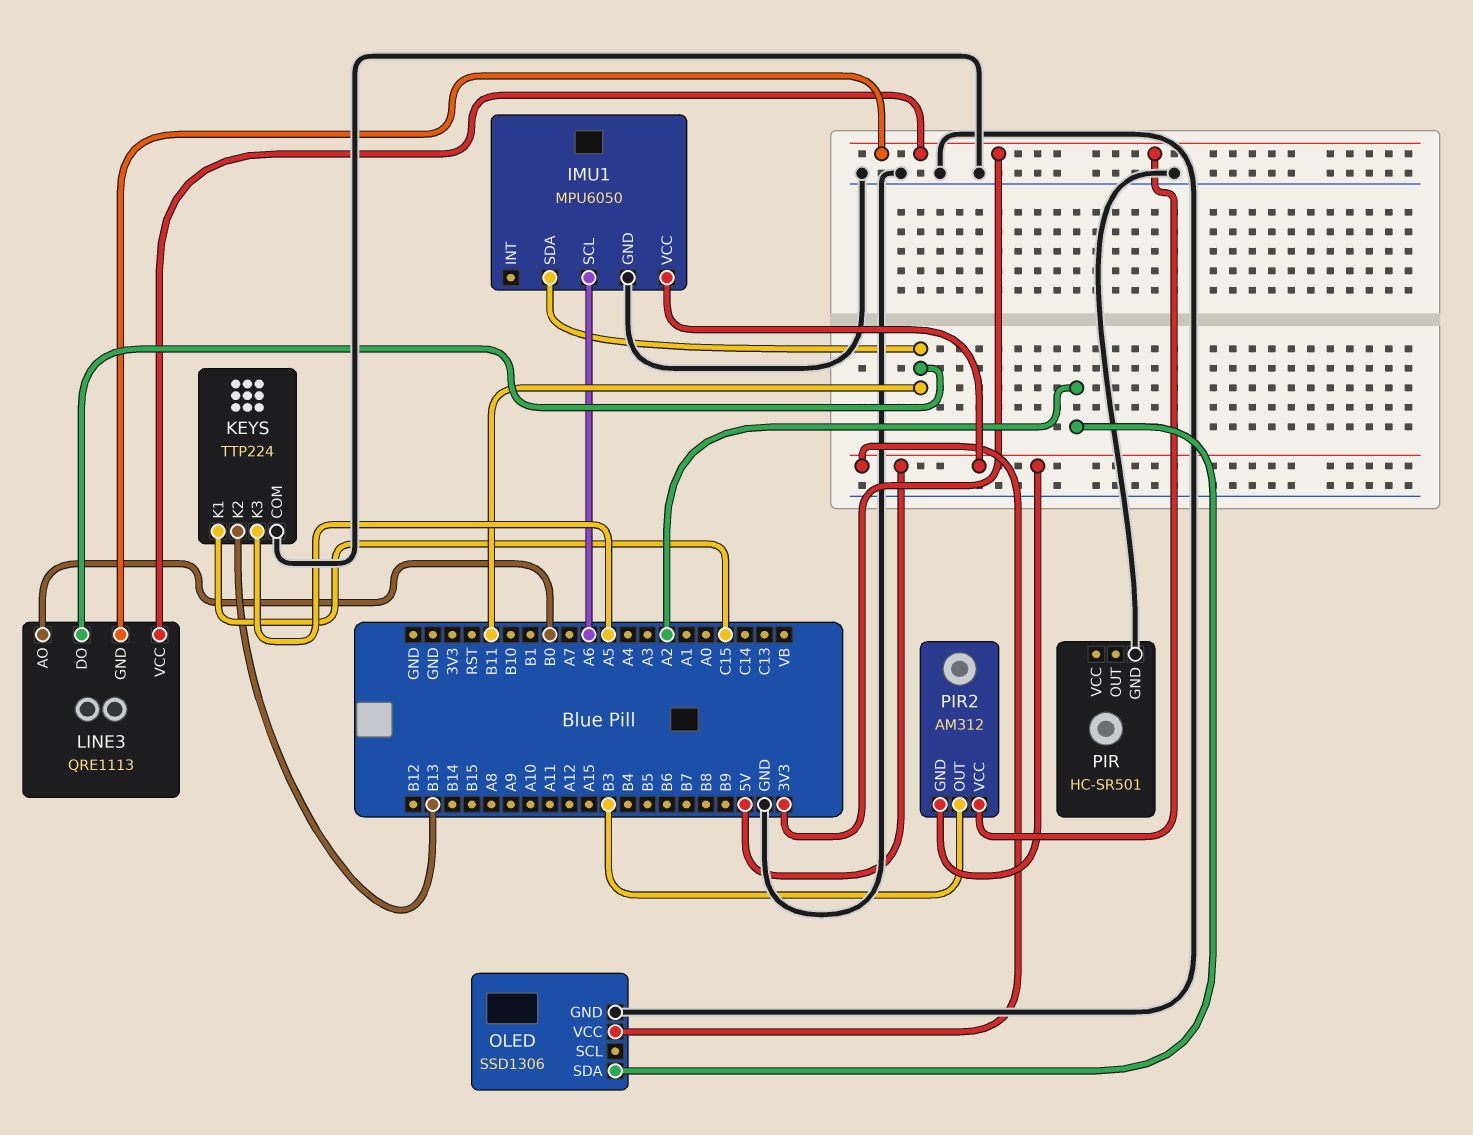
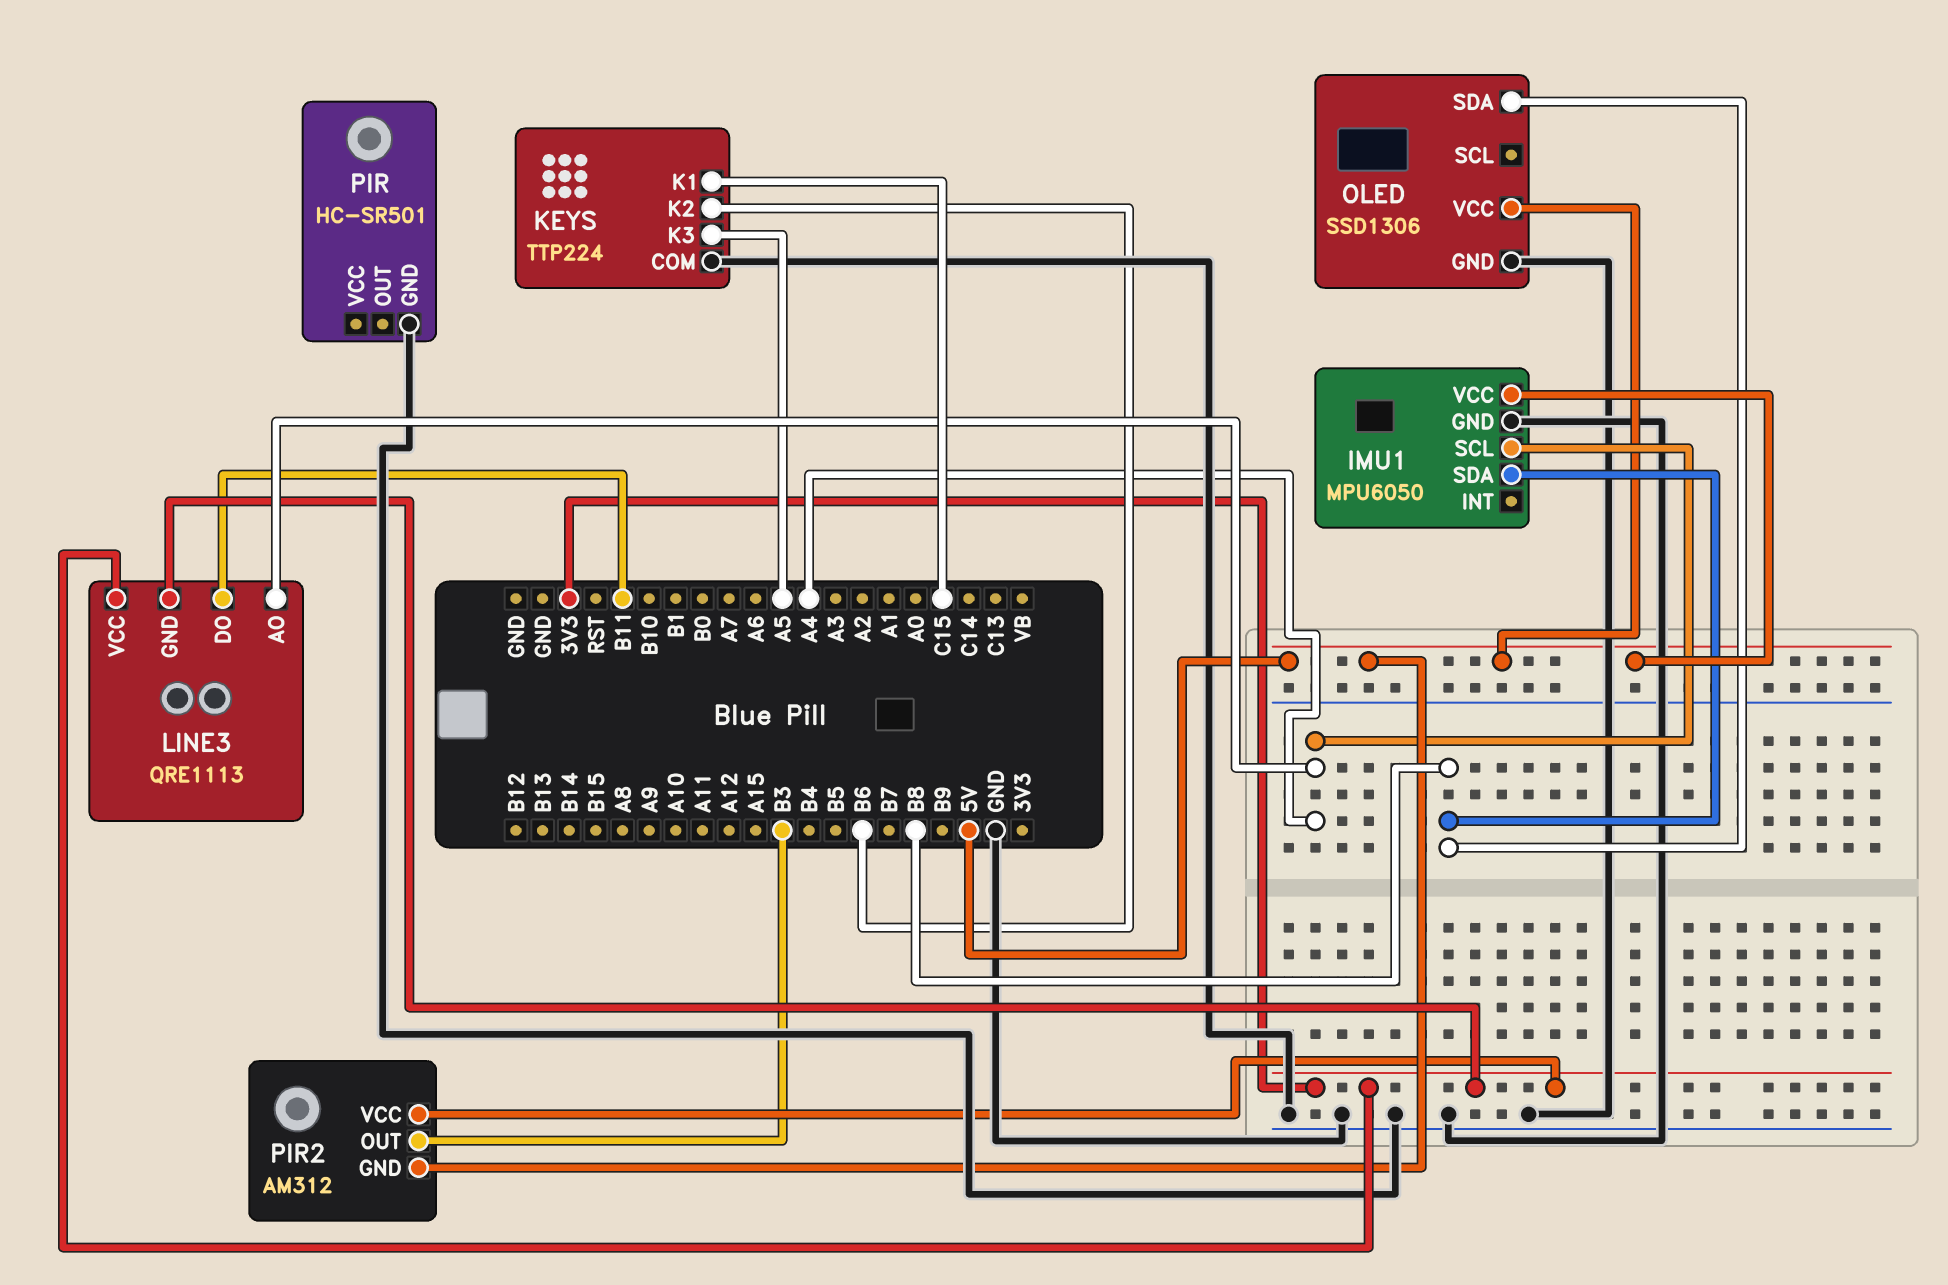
IMU1 pin SCL: A6 -> A4
IMU1 pin SDA: B11 -> B8
KEYS pin K2: B13 -> B6
LINE3 pin AO: B0 -> A4
OLED pin SDA: A2 -> B8

